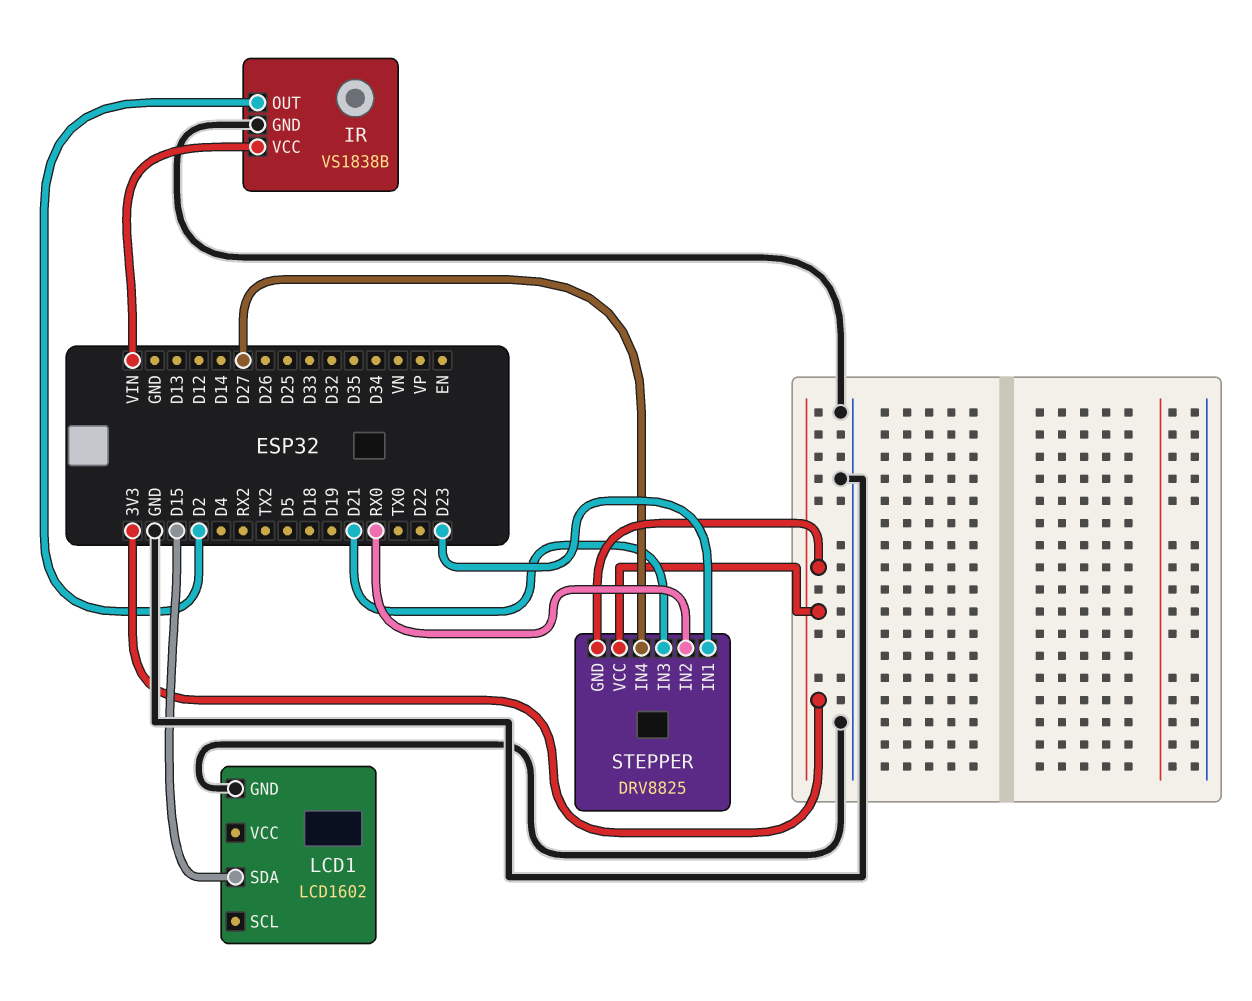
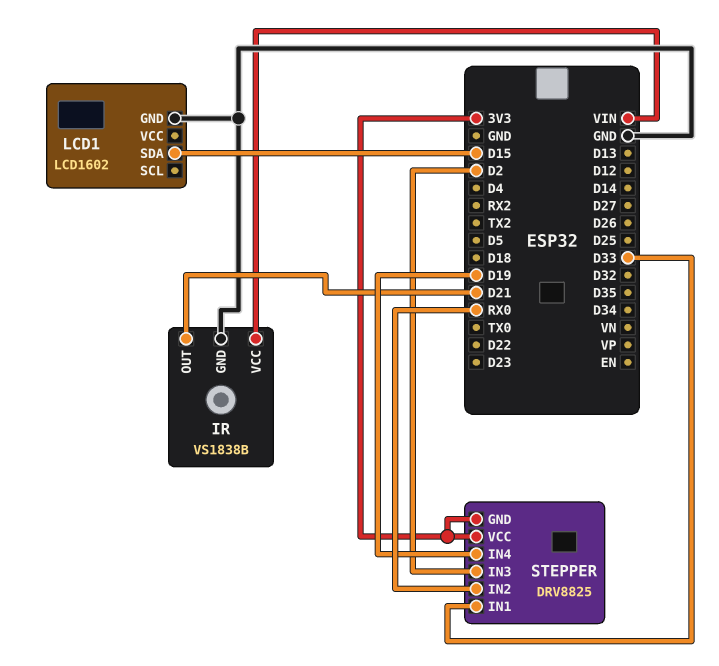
IR pin OUT: D2 -> D21
STEPPER pin IN1: D23 -> D33
STEPPER pin IN3: D21 -> D2
STEPPER pin IN4: D27 -> D19

